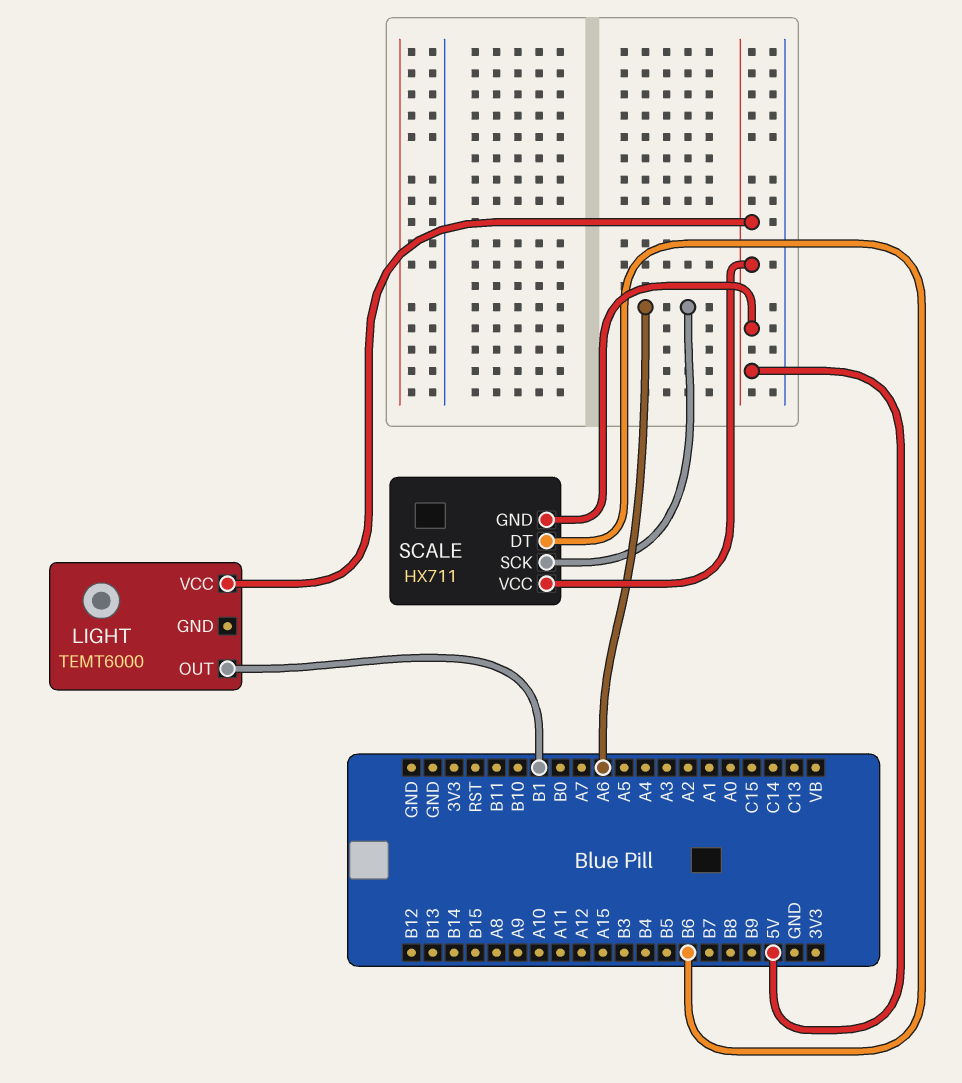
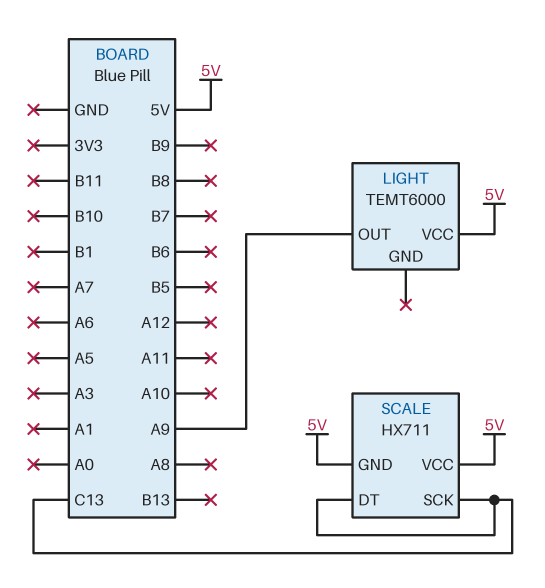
LIGHT pin OUT: B1 -> A9
SCALE pin DT: B6 -> C13
SCALE pin SCK: A6 -> C13

